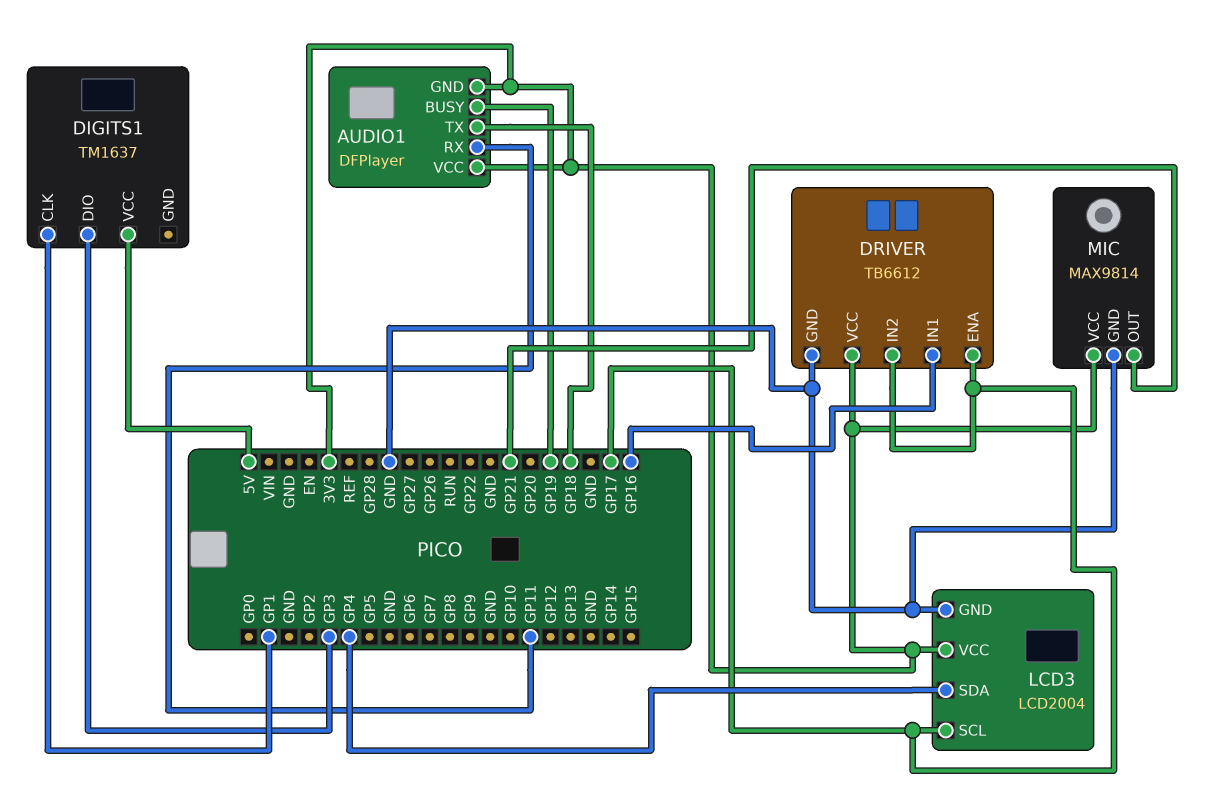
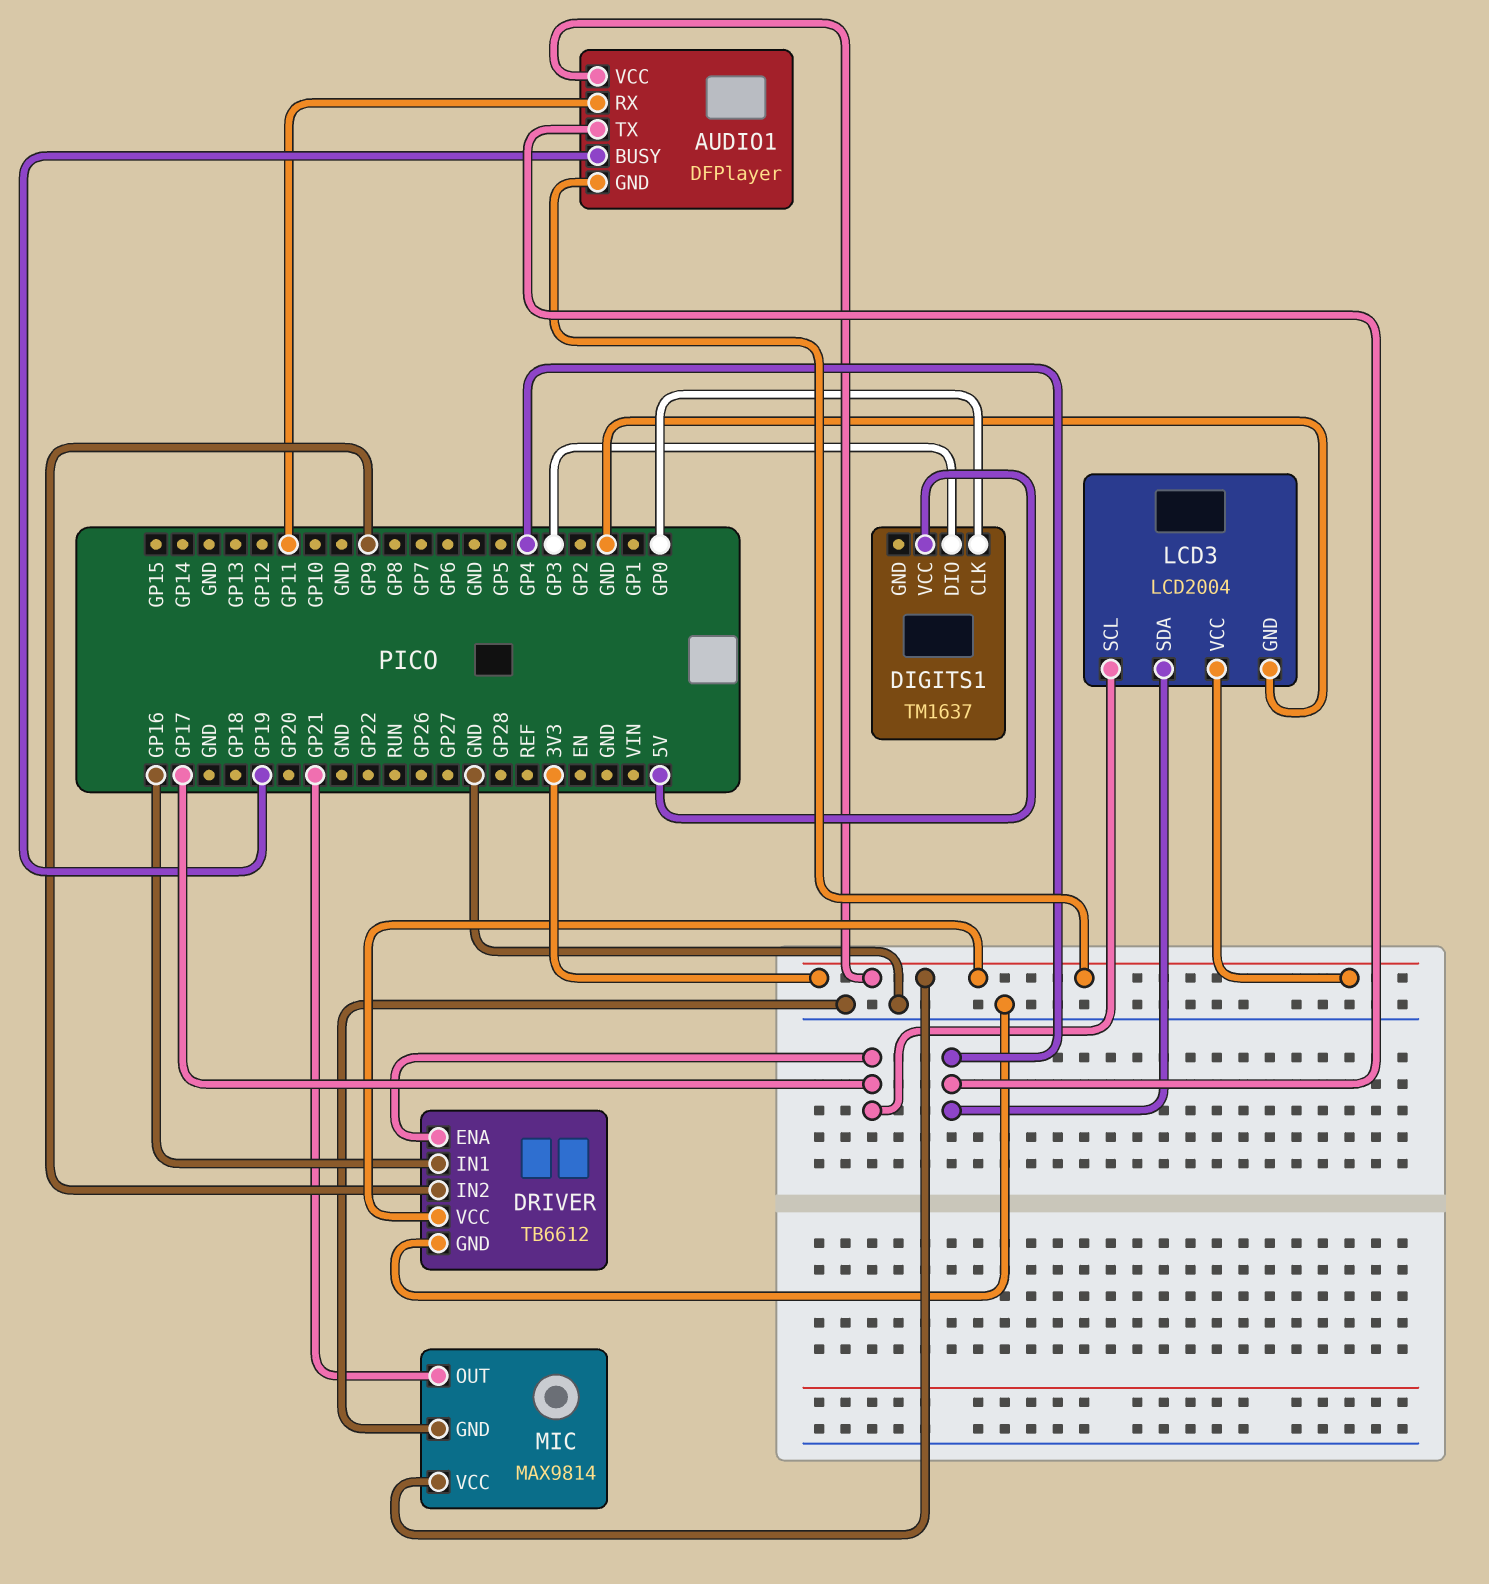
AUDIO1 pin TX: GP18 -> GP4
DIGITS1 pin CLK: GP1 -> GP0
DRIVER pin IN2: GP17 -> GP9

